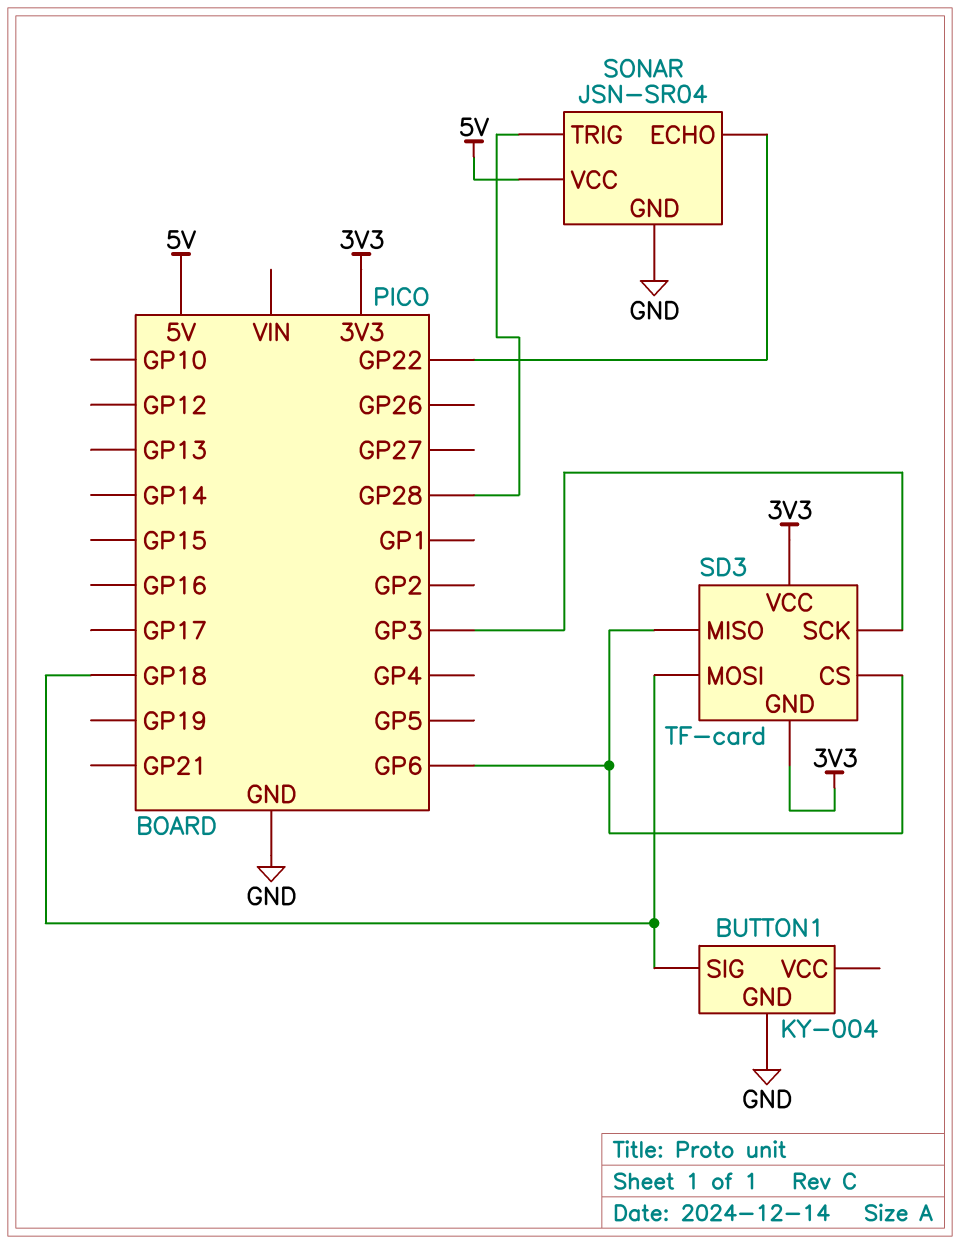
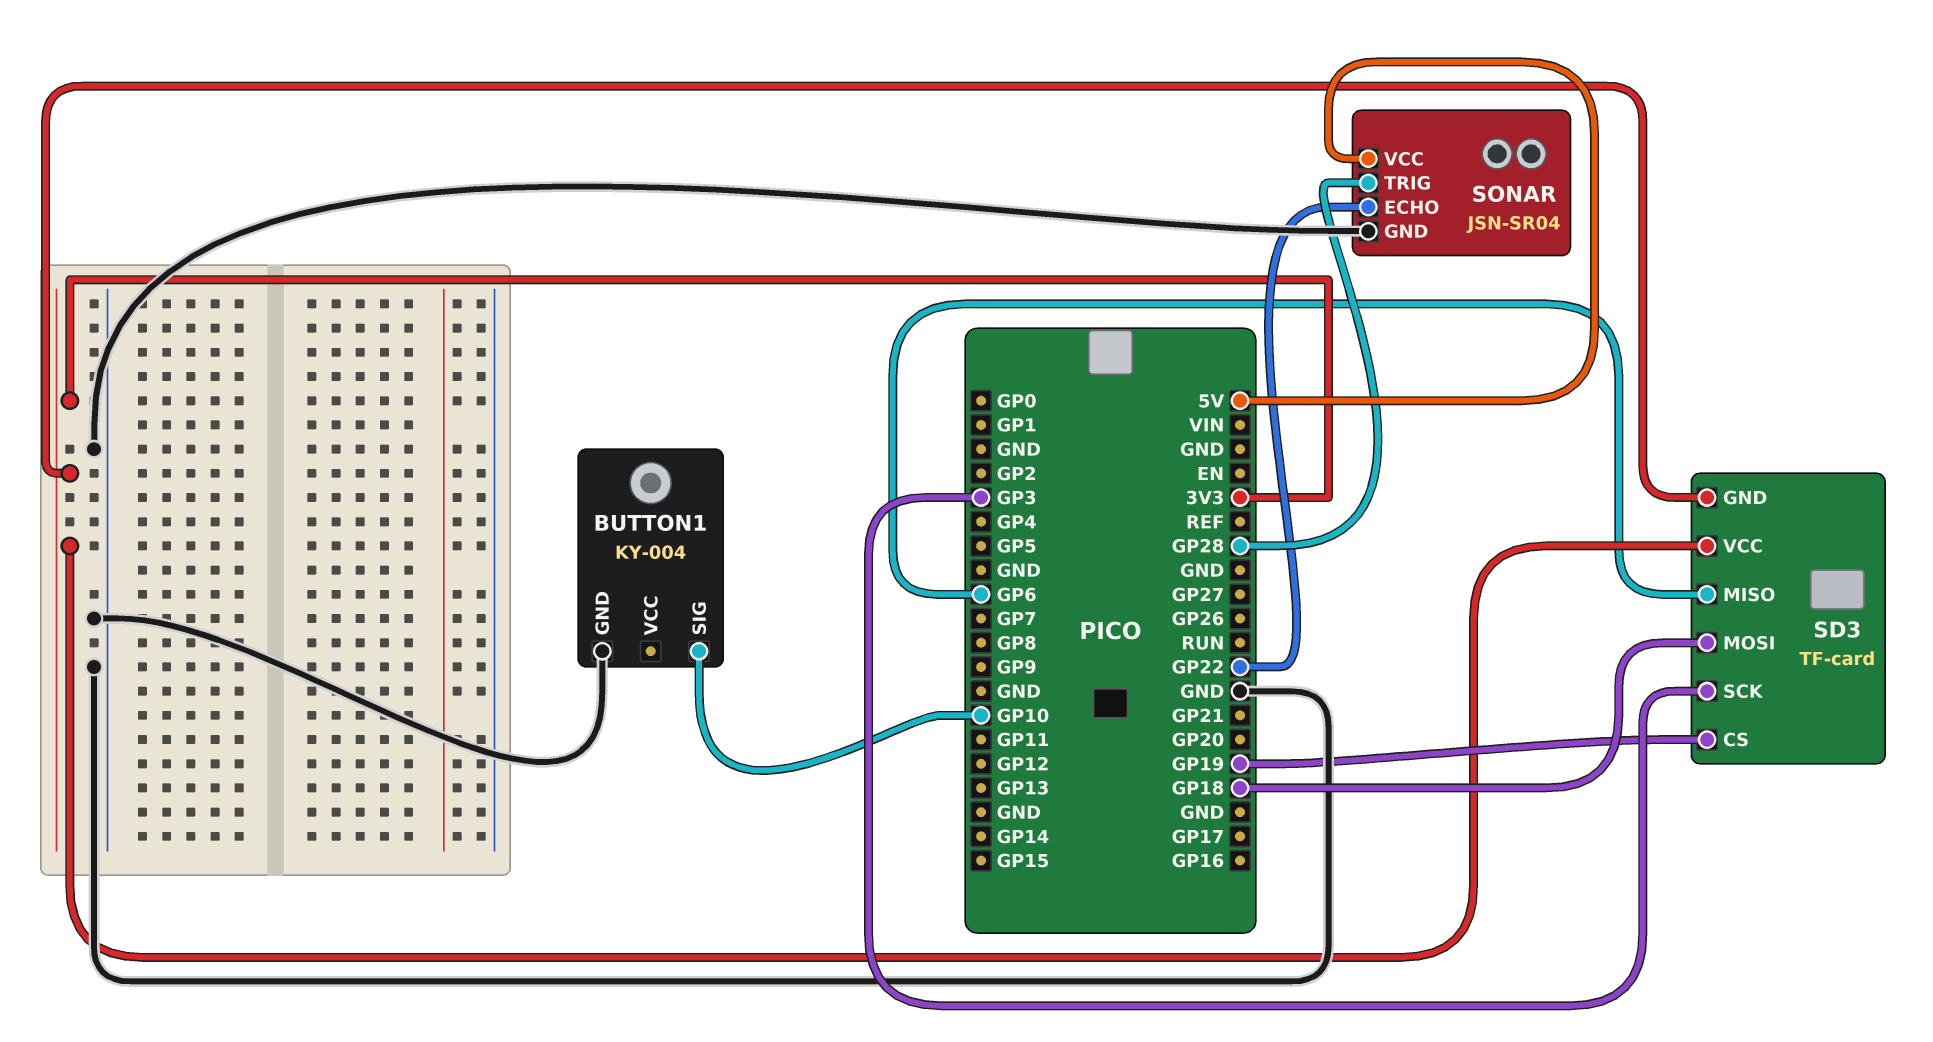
BUTTON1 pin SIG: GP18 -> GP10
SD3 pin CS: GP6 -> GP19

